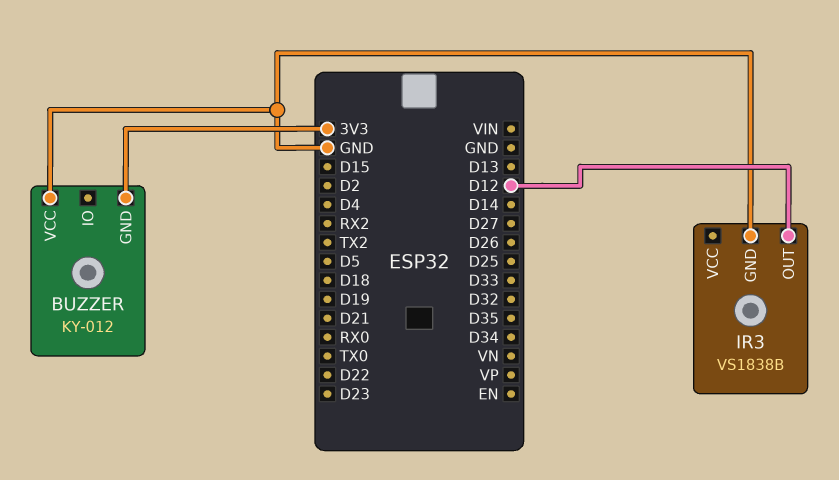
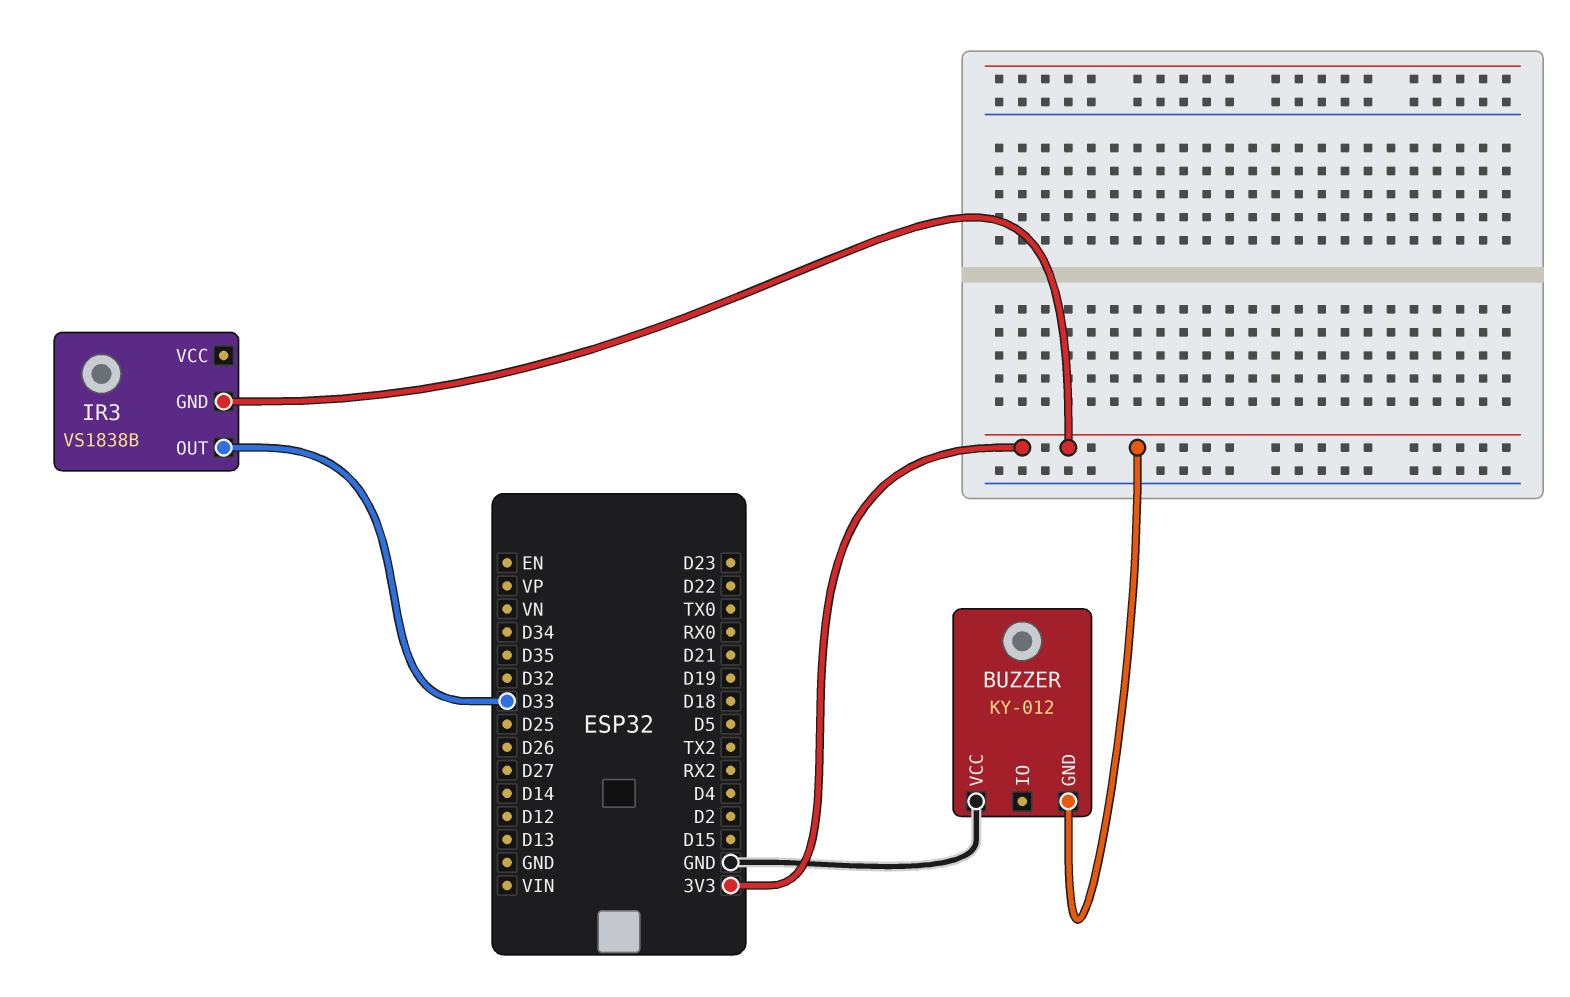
IR3 pin GND: GND -> 3V3
IR3 pin OUT: D12 -> D33

